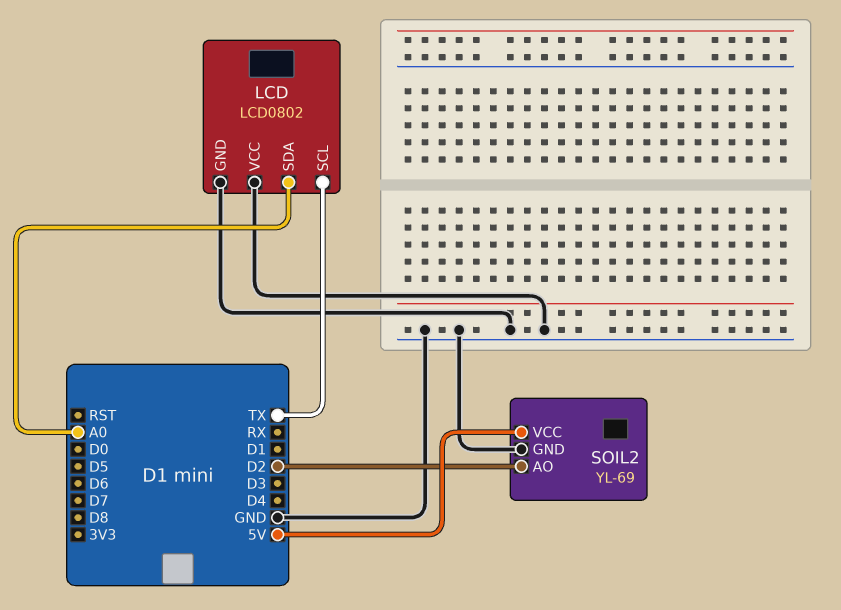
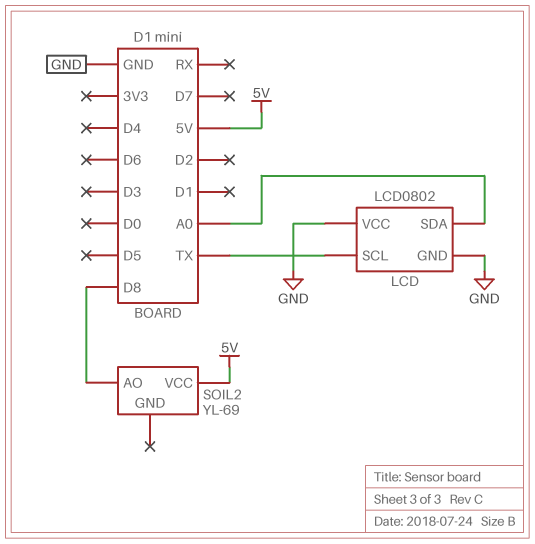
SOIL2 pin AO: D2 -> D8
SOIL2 pin GND: GND -> none

